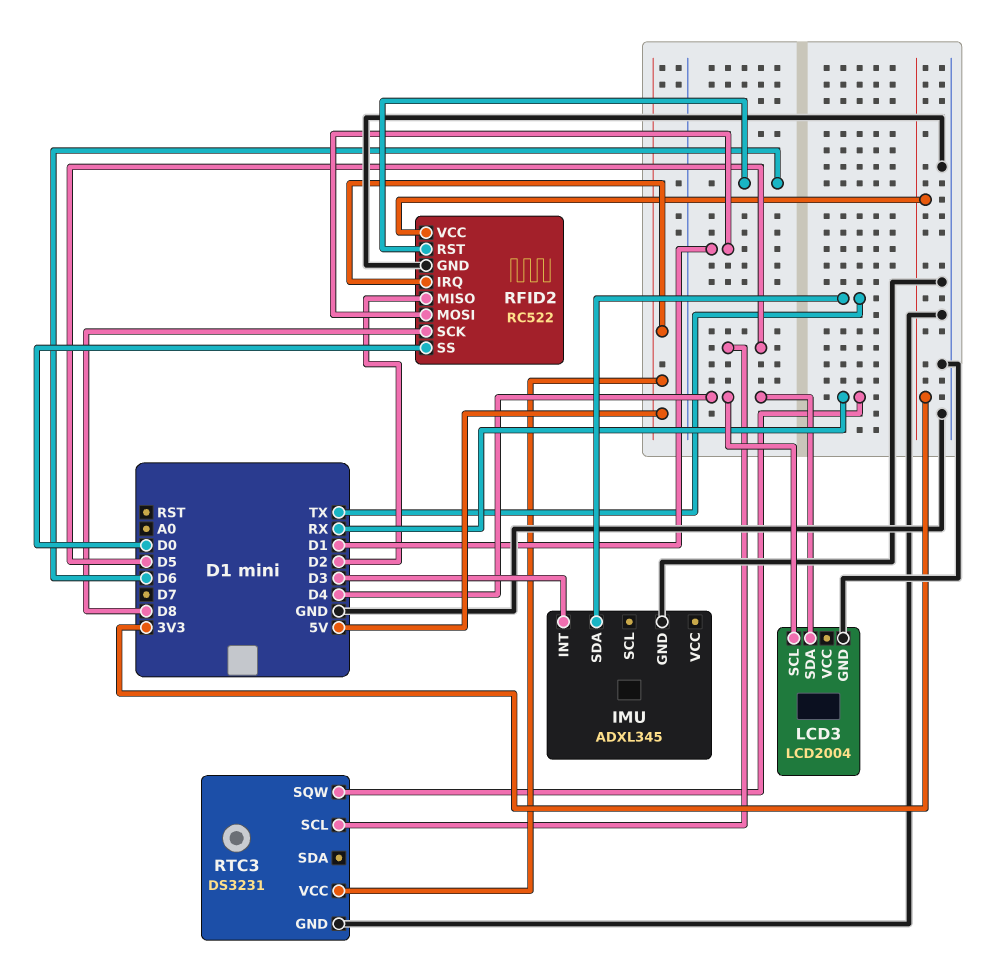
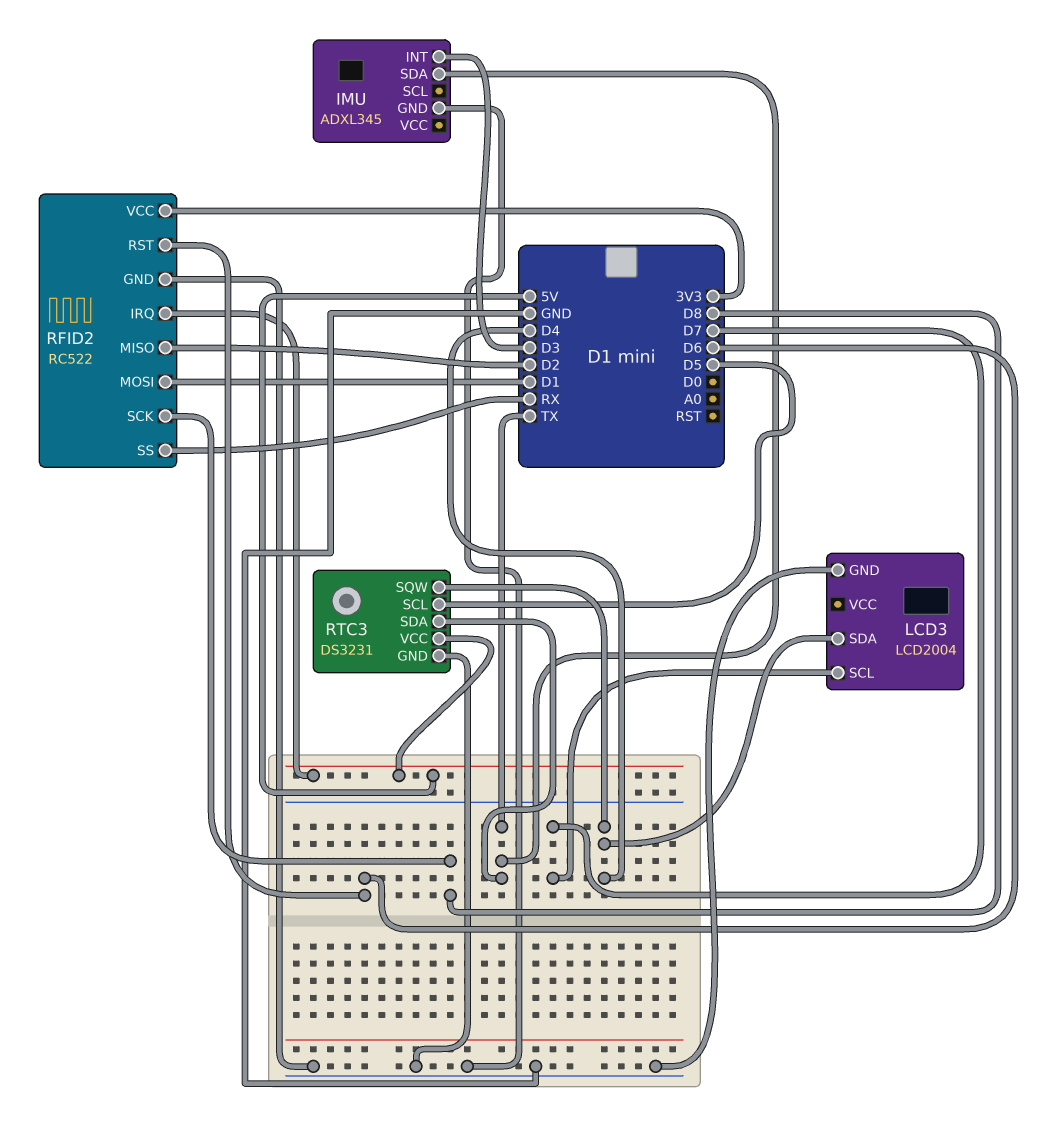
LCD3 pin SCL: D4 -> D7
RFID2 pin SS: D0 -> RX
RTC3 pin SDA: none -> TX
RTC3 pin SQW: RX -> D4

